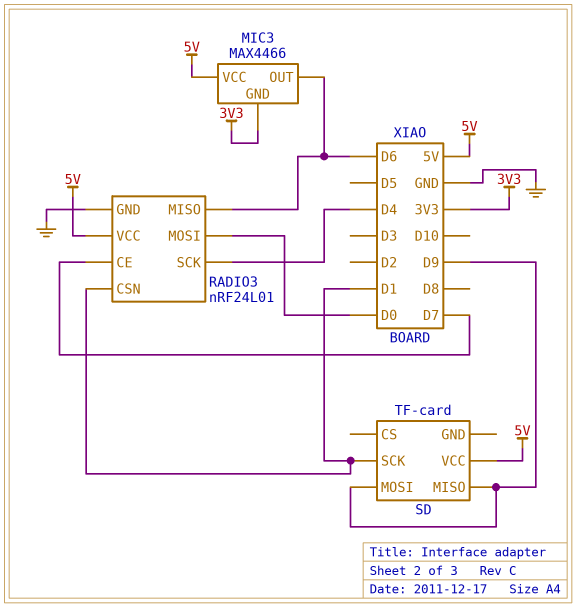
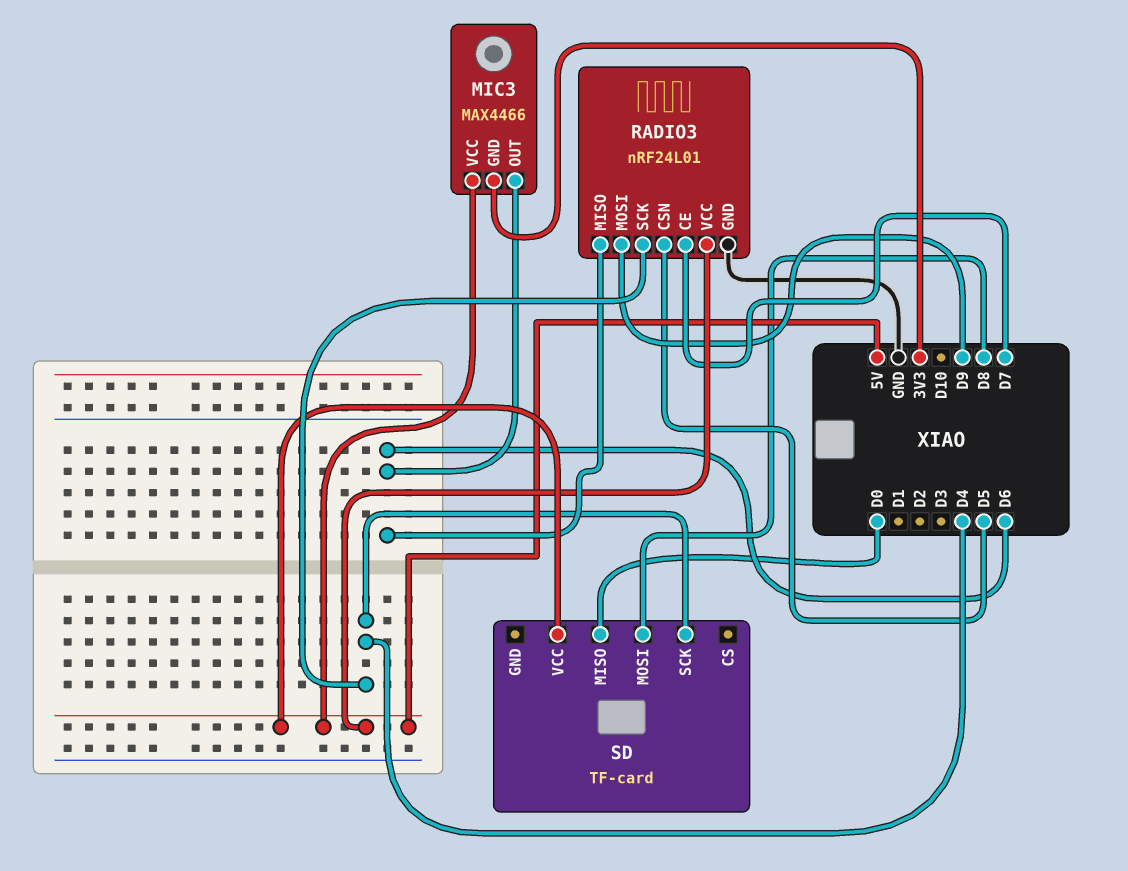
RADIO3 pin CSN: D1 -> D5
RADIO3 pin MOSI: D0 -> D9
SD pin MISO: D9 -> D0
SD pin MOSI: D9 -> D8
SD pin SCK: D1 -> D4

